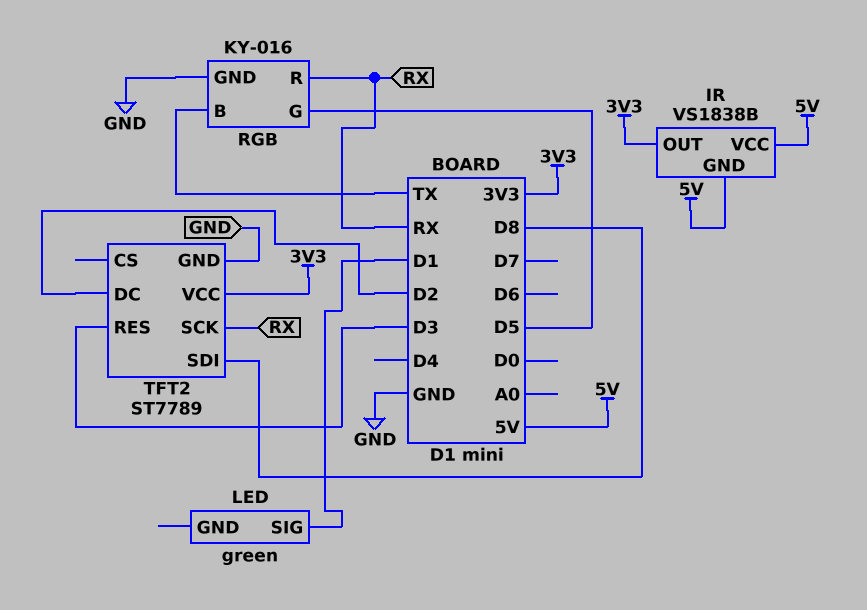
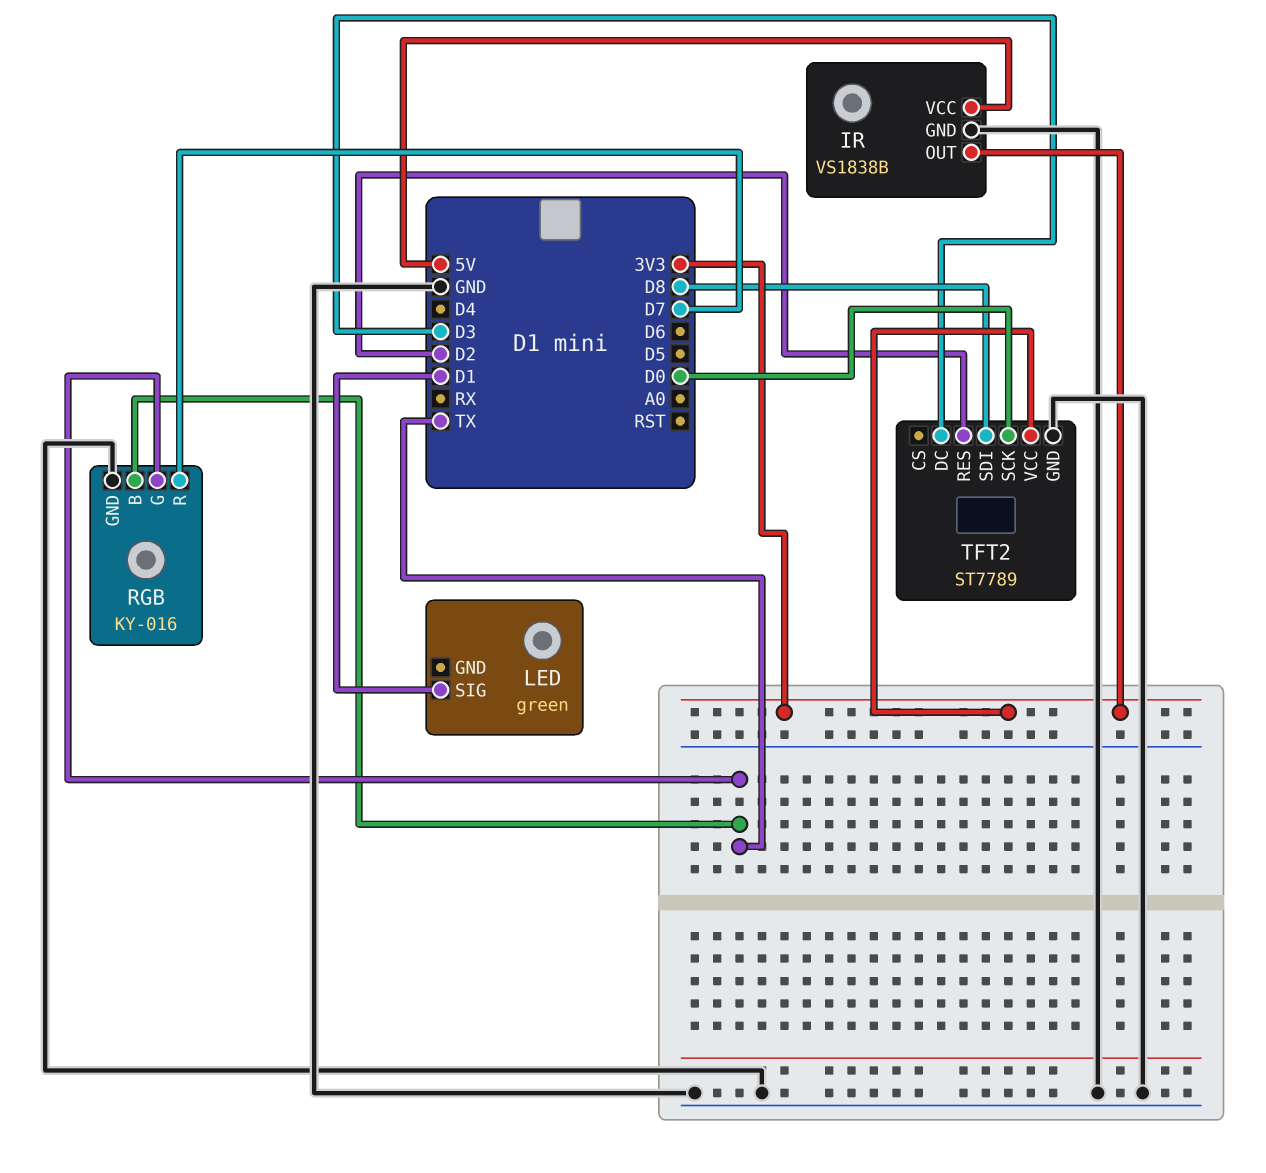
IR pin GND: 5V -> GND
RGB pin G: D5 -> TX
RGB pin R: RX -> D7
TFT2 pin DC: D2 -> D3
TFT2 pin RES: D3 -> D2
TFT2 pin SCK: RX -> D0

